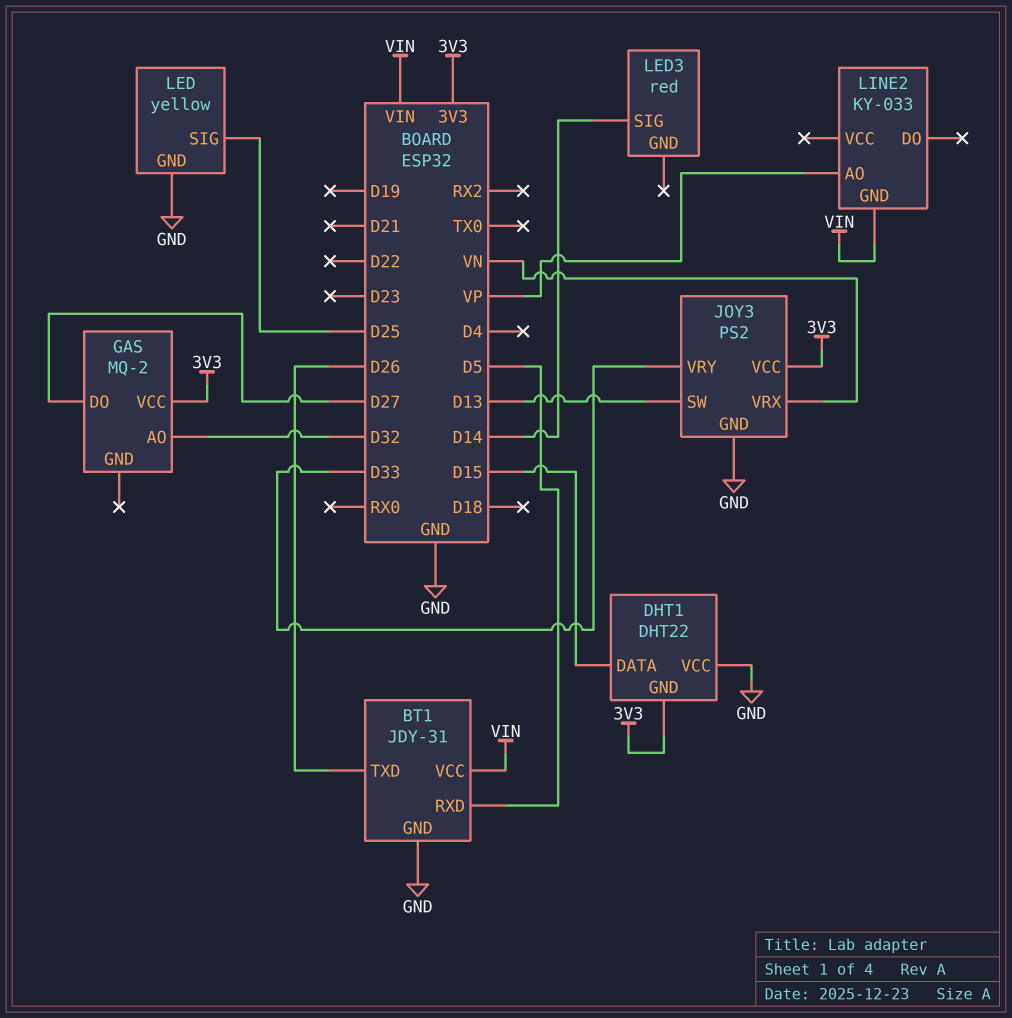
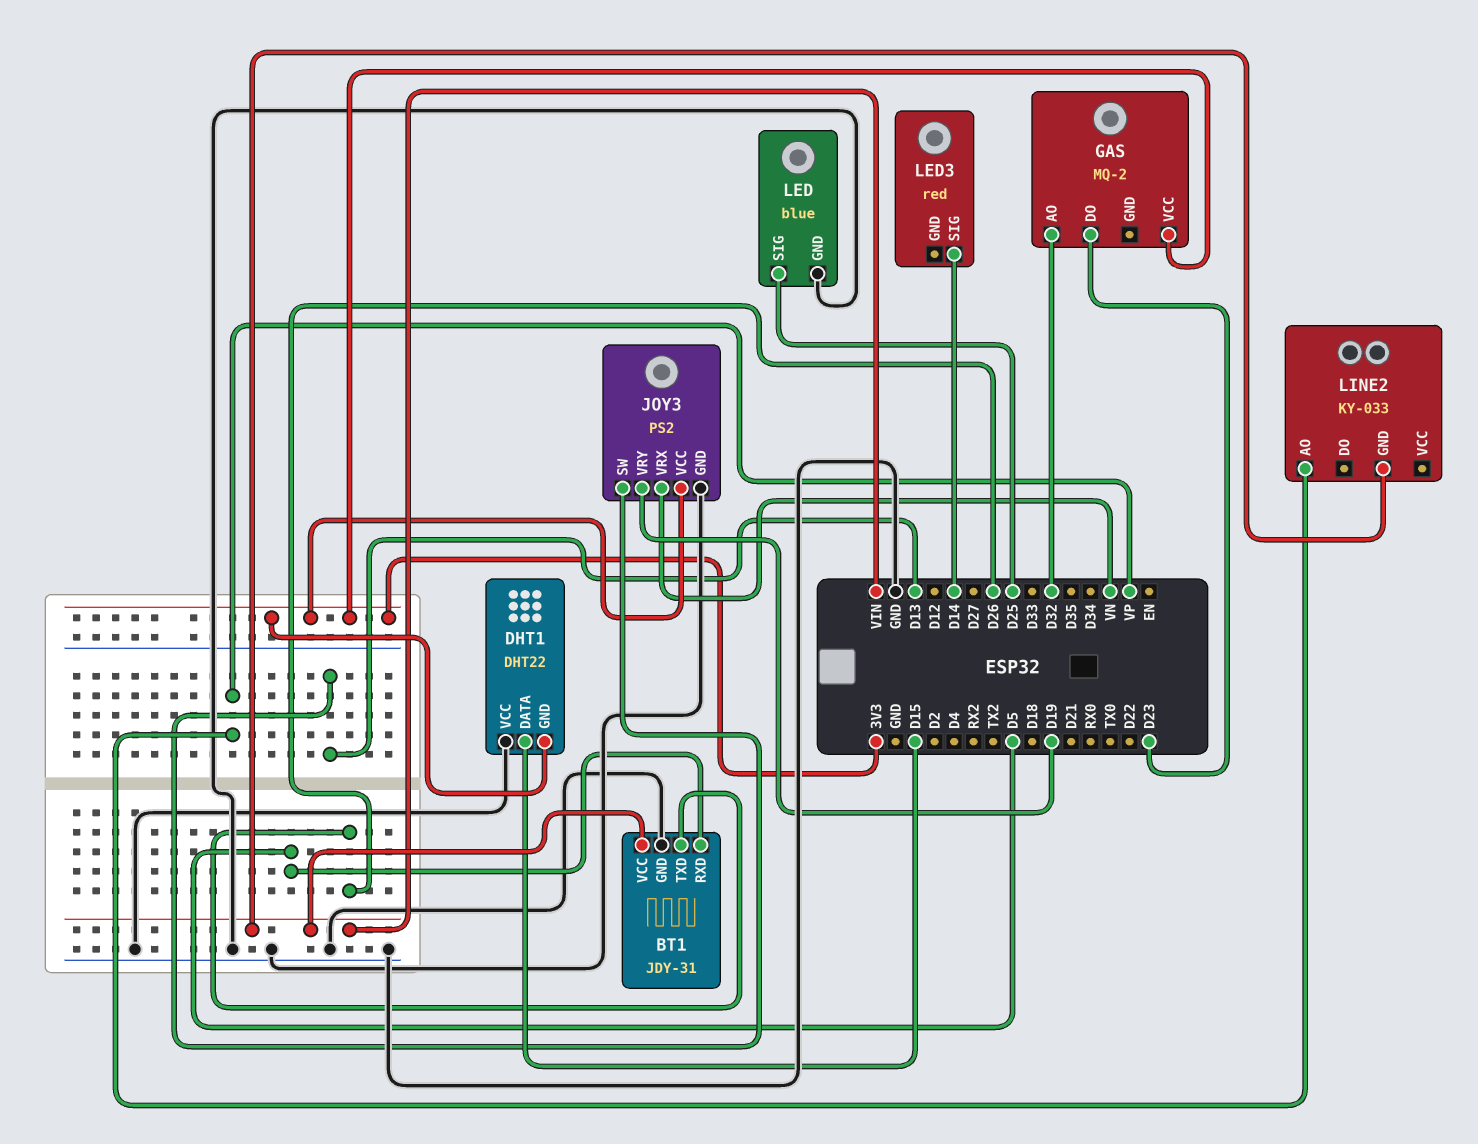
GAS pin DO: D27 -> D23
JOY3 pin VRY: D33 -> D19
LED: yellow -> blue

